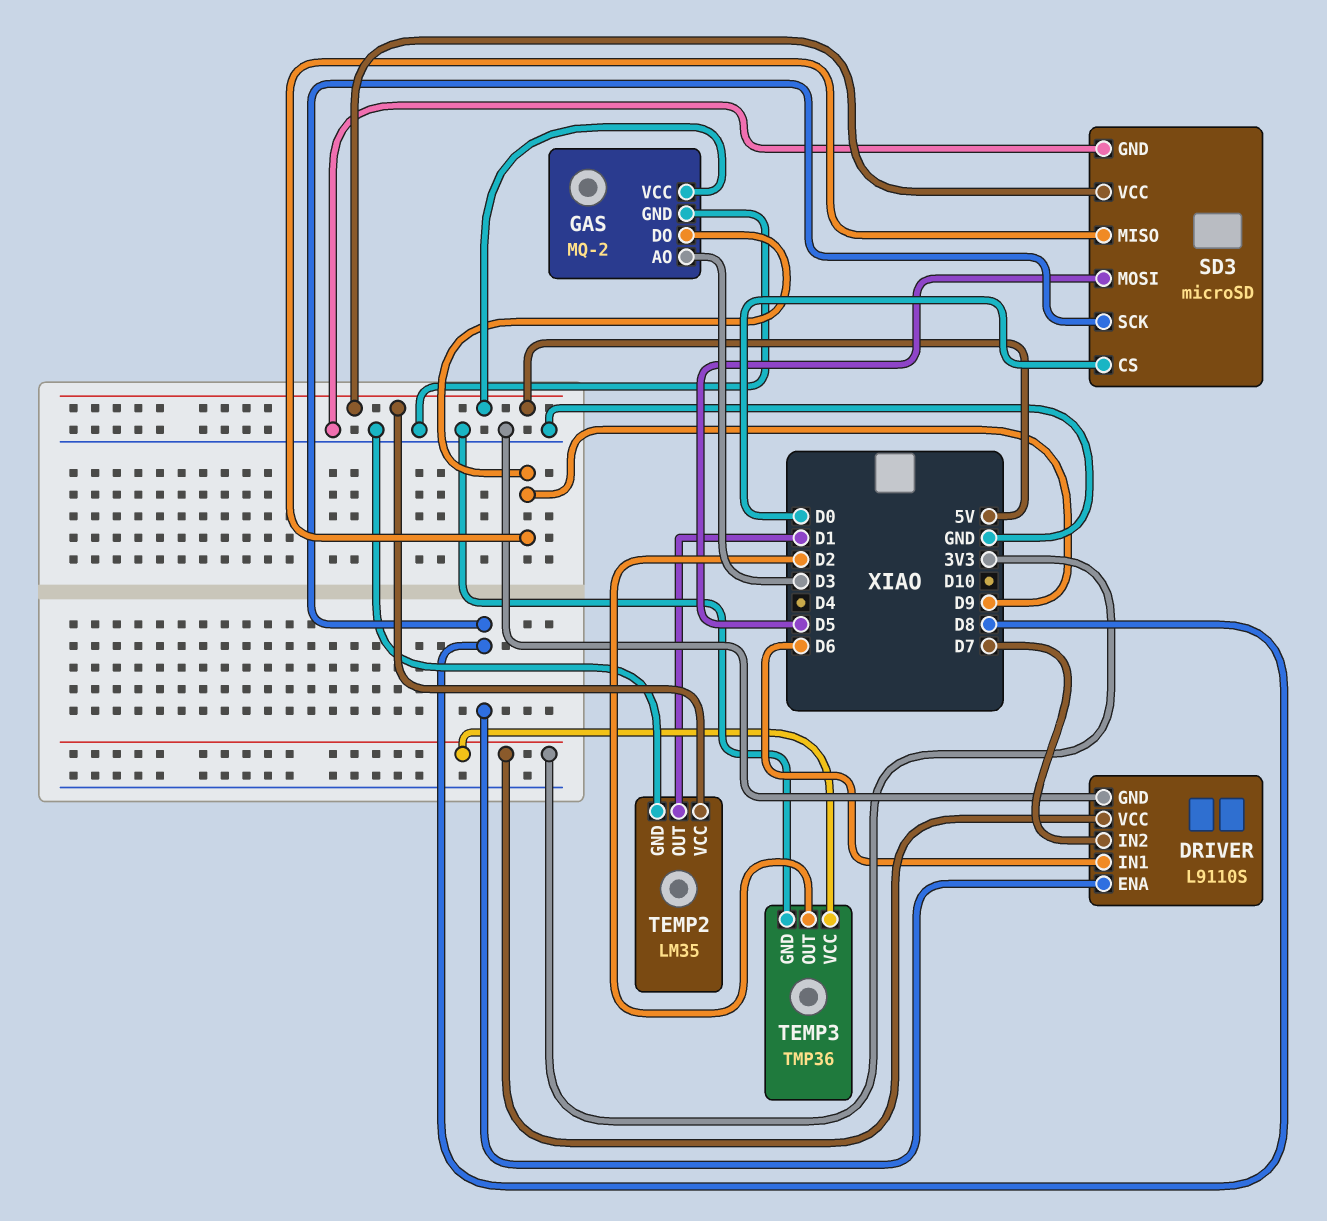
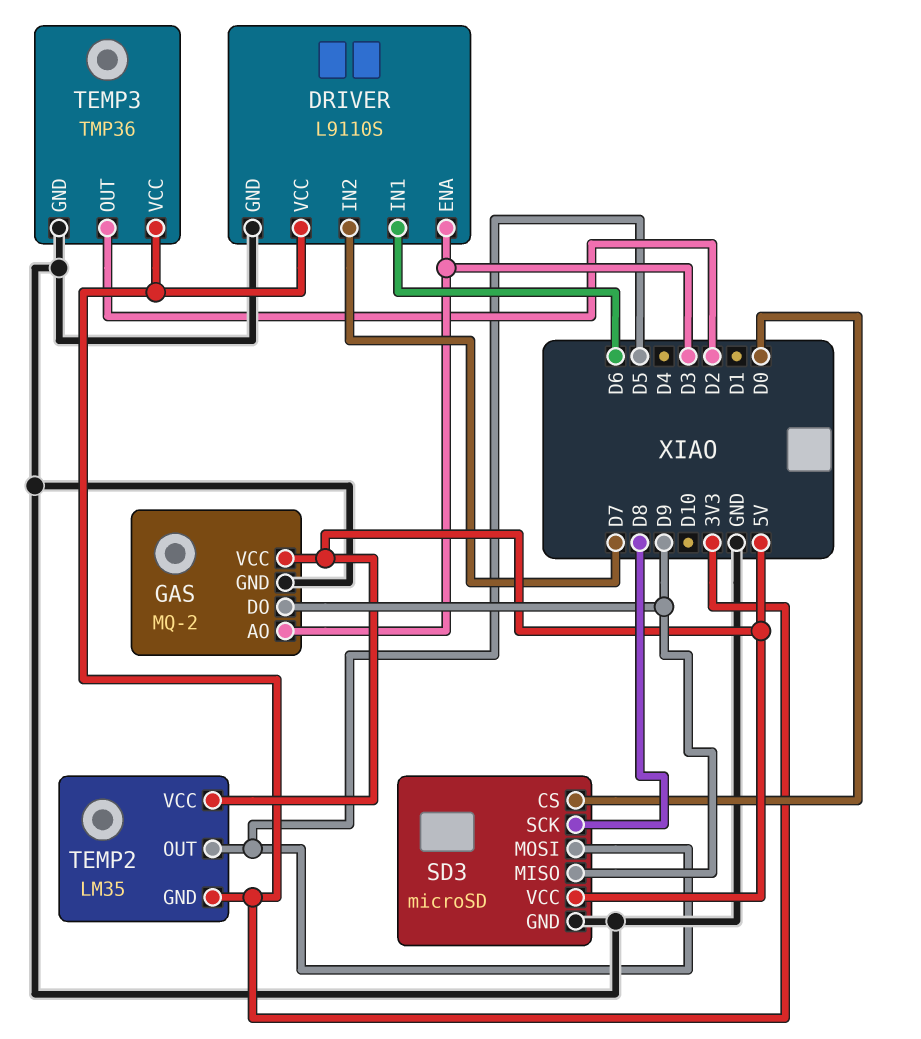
DRIVER pin ENA: D8 -> D3
TEMP2 pin GND: GND -> 3V3
TEMP2 pin OUT: D1 -> D5

